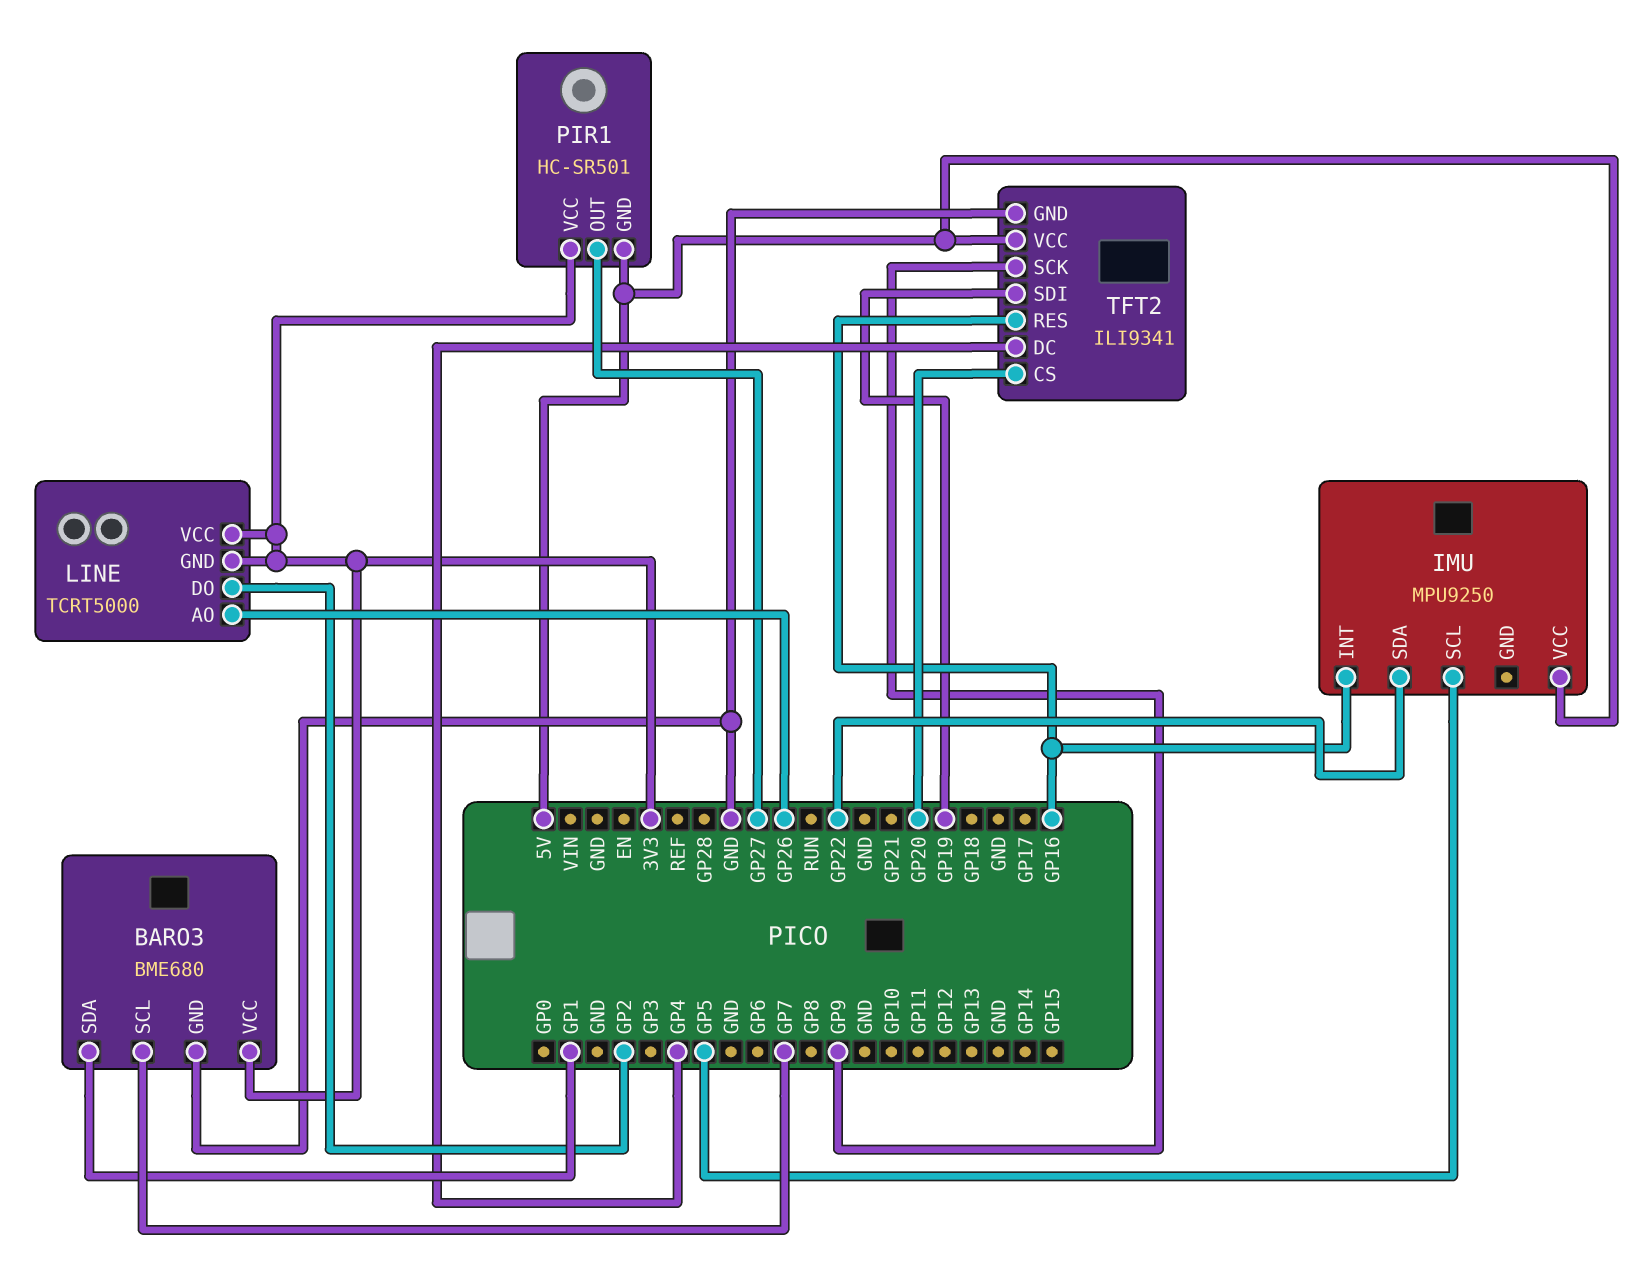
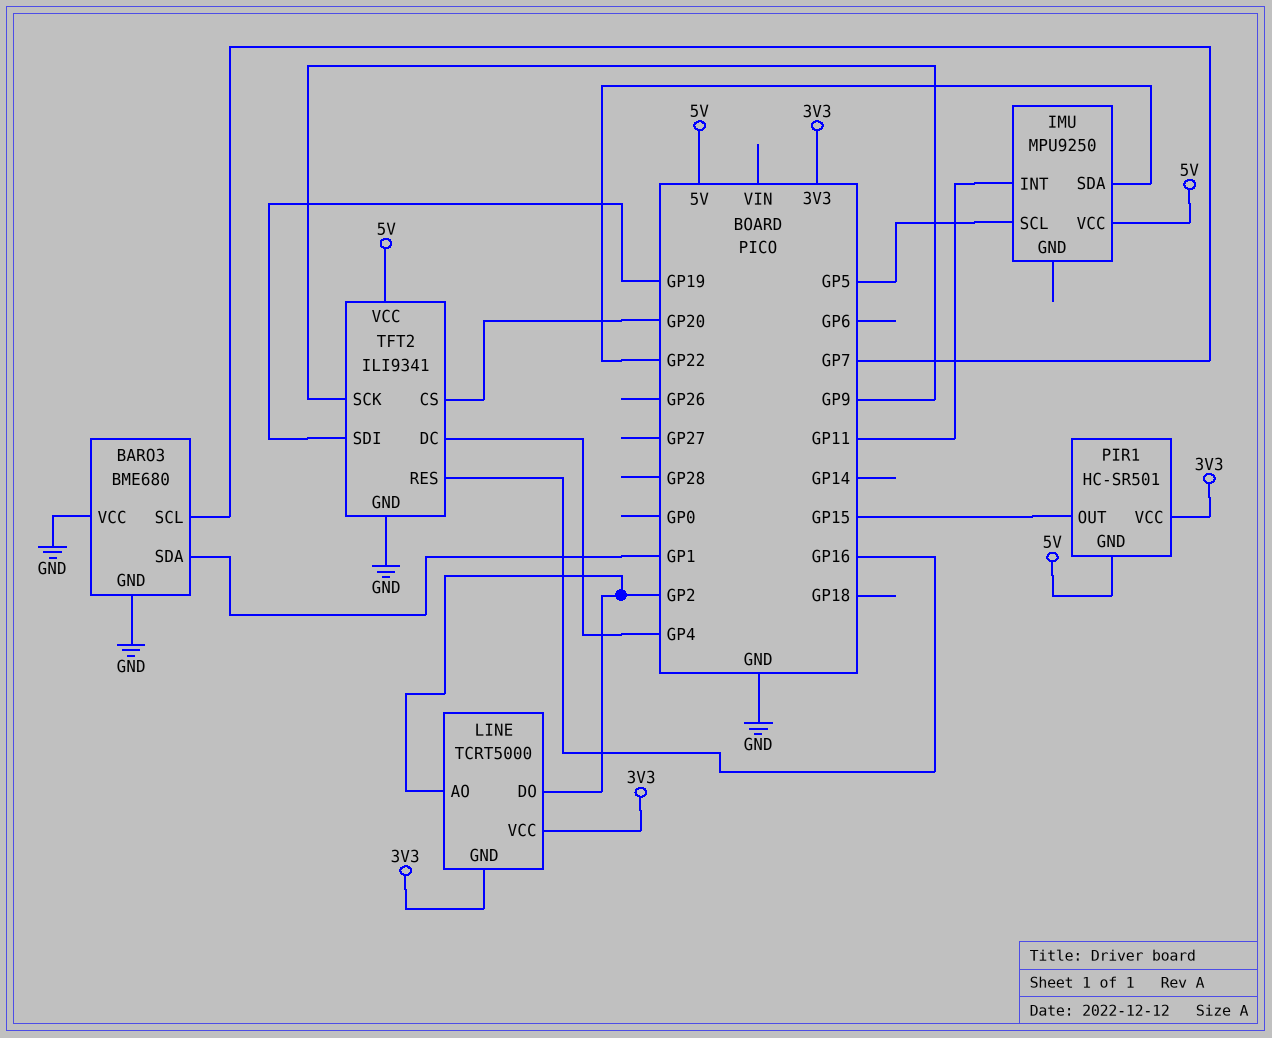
BARO3 pin VCC: 3V3 -> GND
IMU pin INT: GP16 -> GP11
LINE pin AO: GP26 -> GP2
PIR1 pin OUT: GP27 -> GP15

